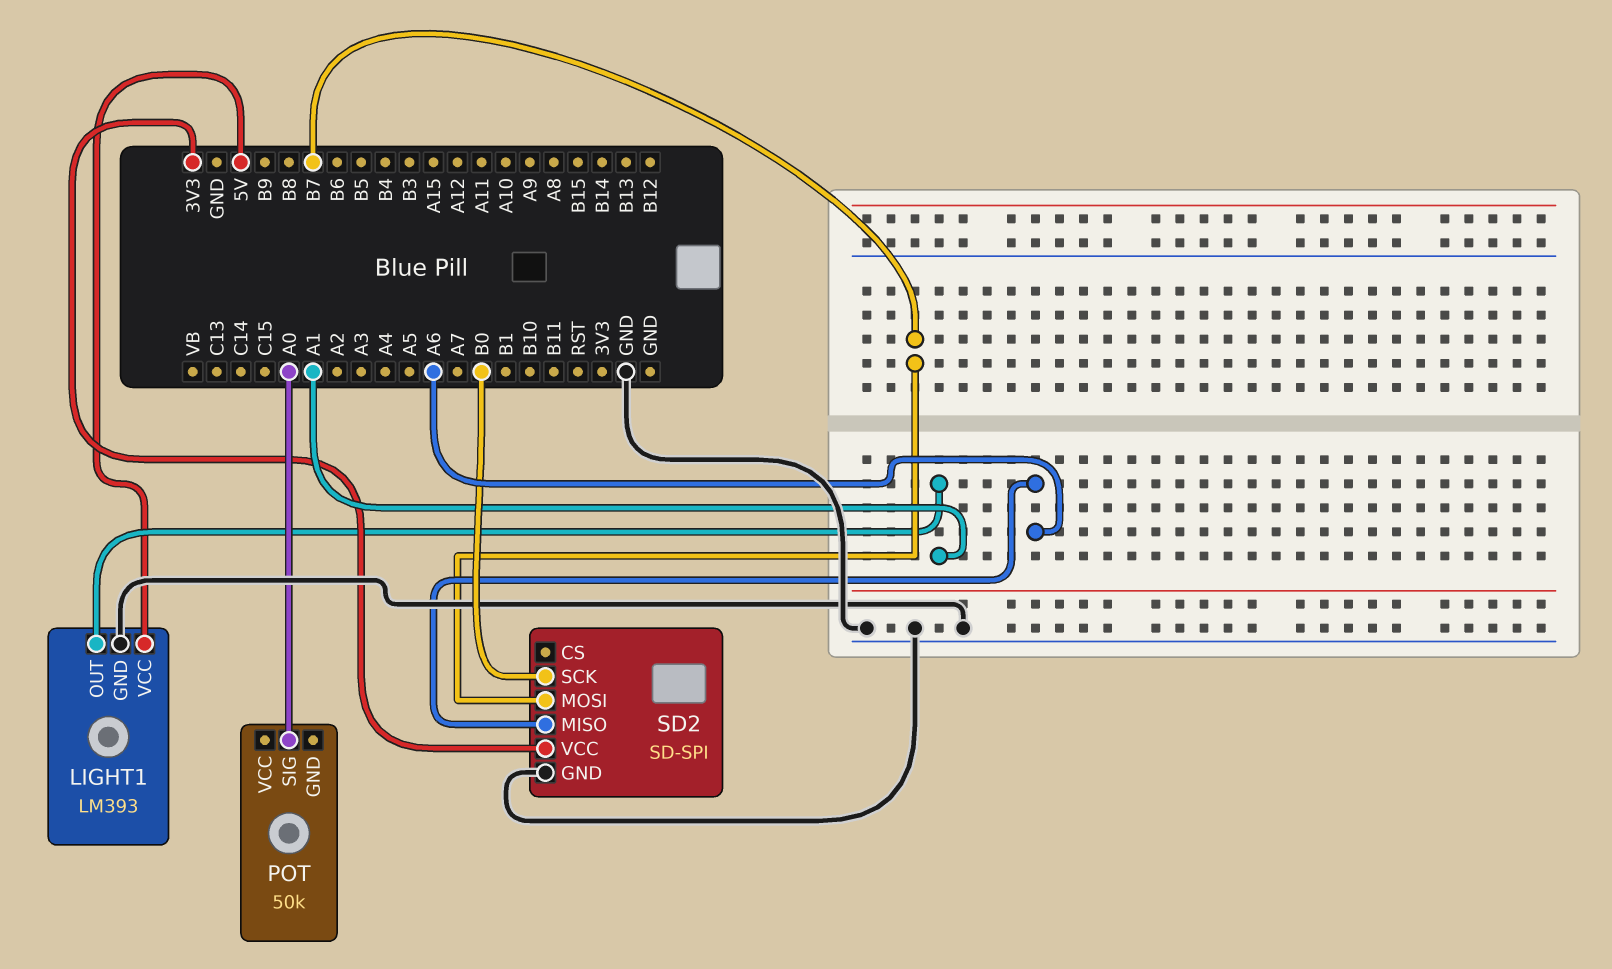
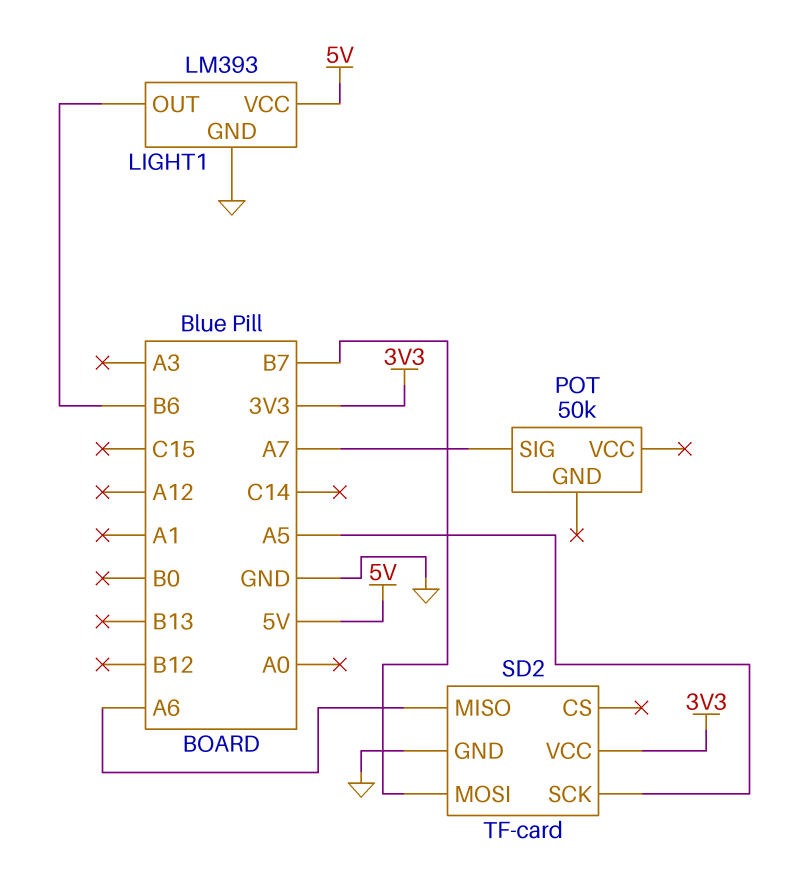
LIGHT1 pin OUT: A1 -> B6
POT pin SIG: A0 -> A7
SD2: SD-SPI -> TF-card
SD2 pin SCK: B0 -> A5

